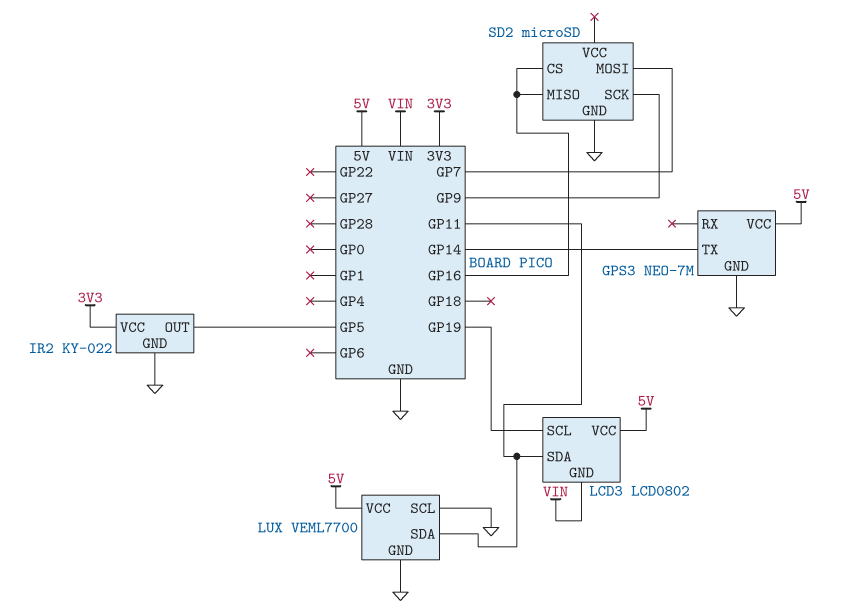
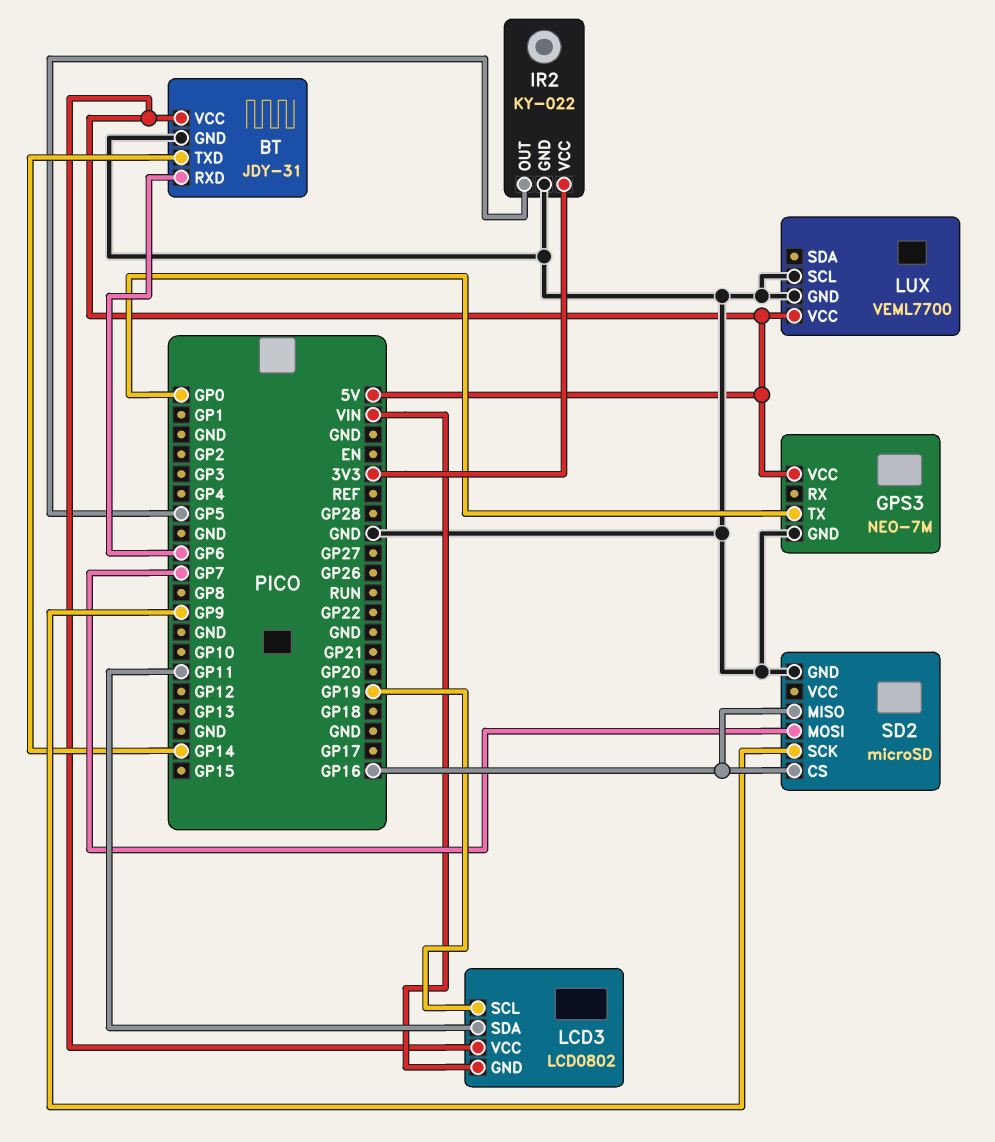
BT: none -> JDY-31
BT pin GND: none -> GND
BT pin RXD: none -> GP6
BT pin TXD: none -> GP14
BT pin VCC: none -> 5V
GPS3 pin TX: GP14 -> GP0
LUX pin SDA: GP11 -> none

